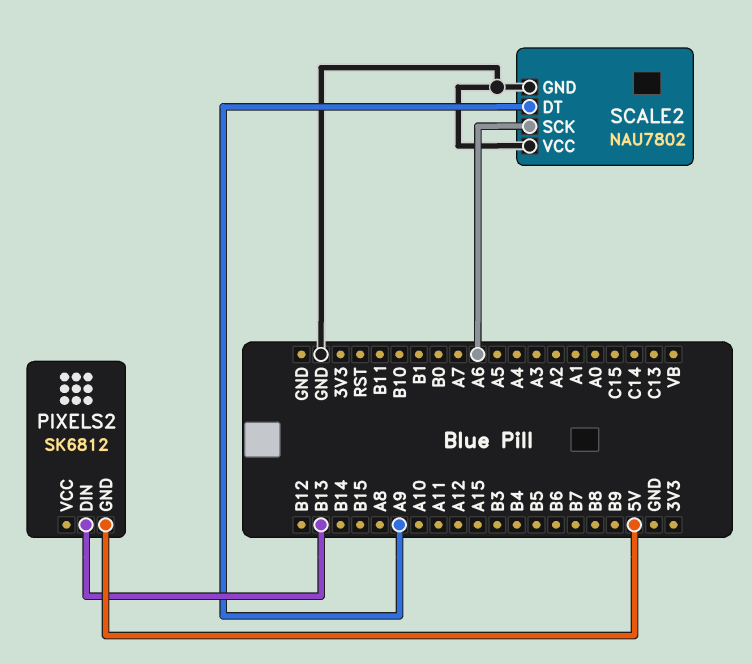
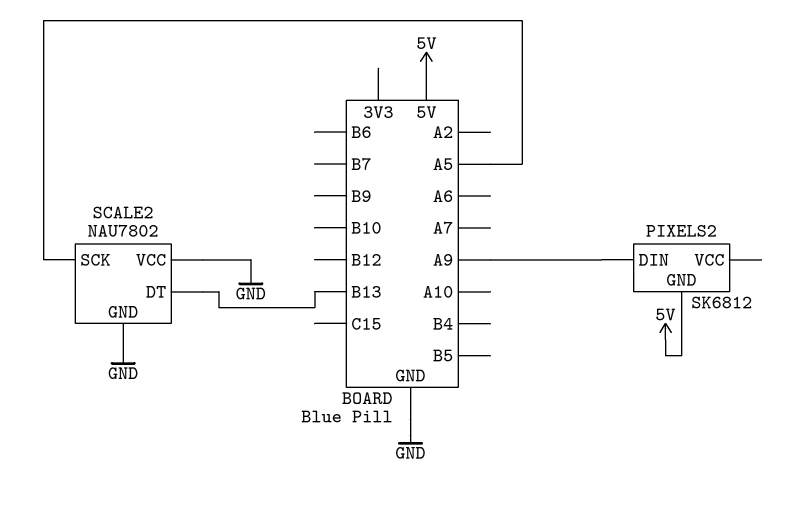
PIXELS2 pin DIN: B13 -> A9
SCALE2 pin DT: A9 -> B13
SCALE2 pin SCK: A6 -> A5

